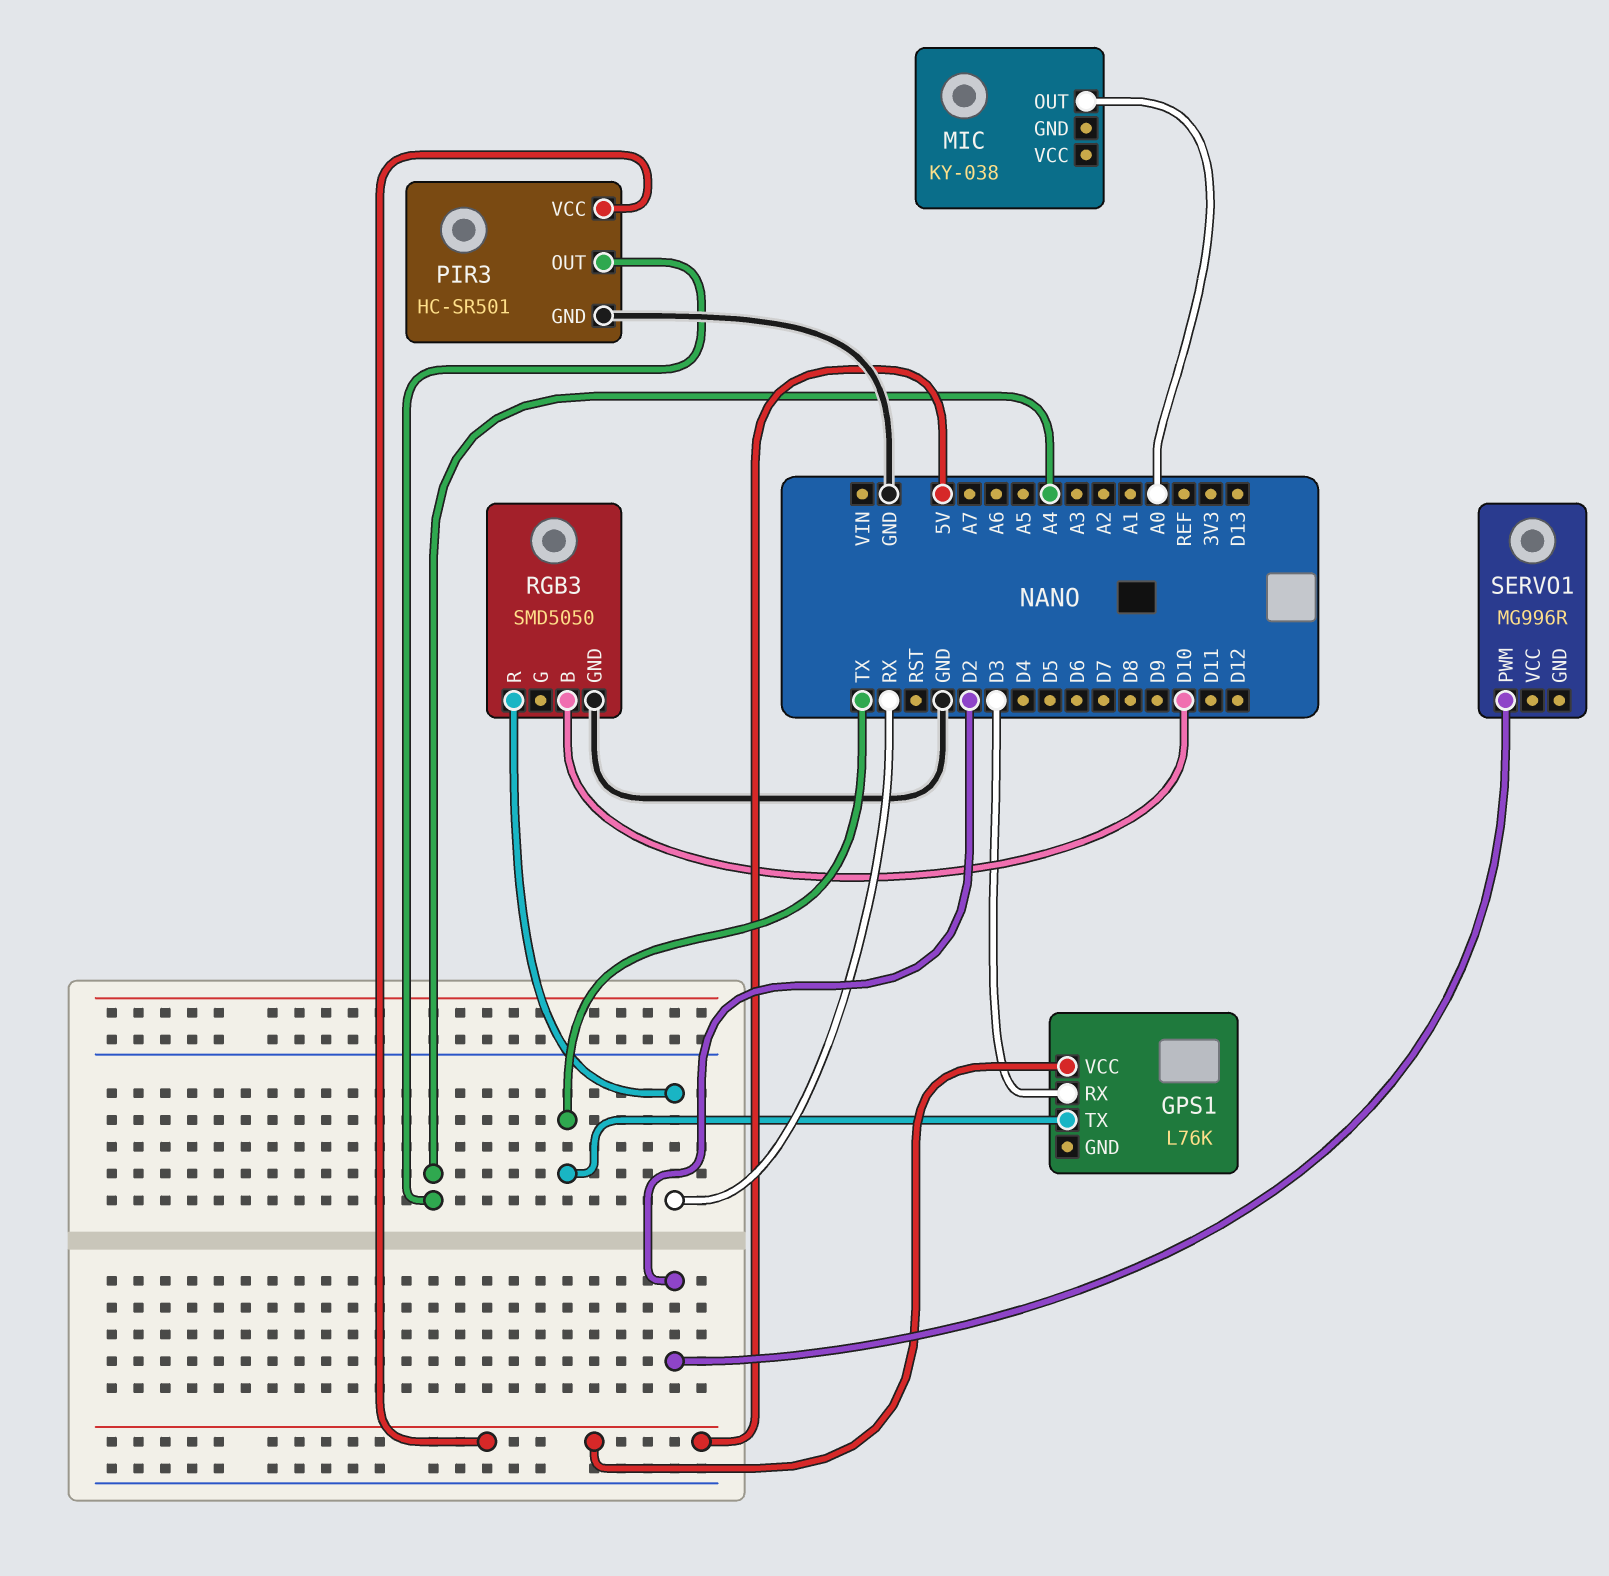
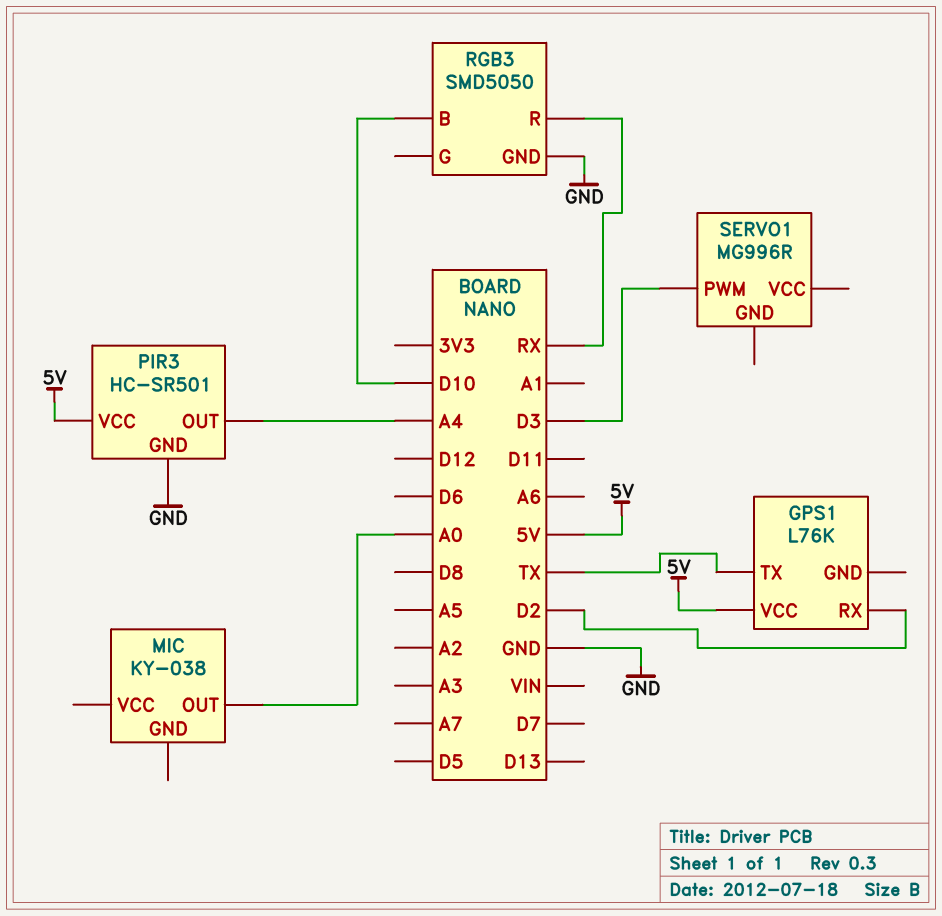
GPS1 pin RX: D3 -> D2
SERVO1 pin PWM: D2 -> D3

